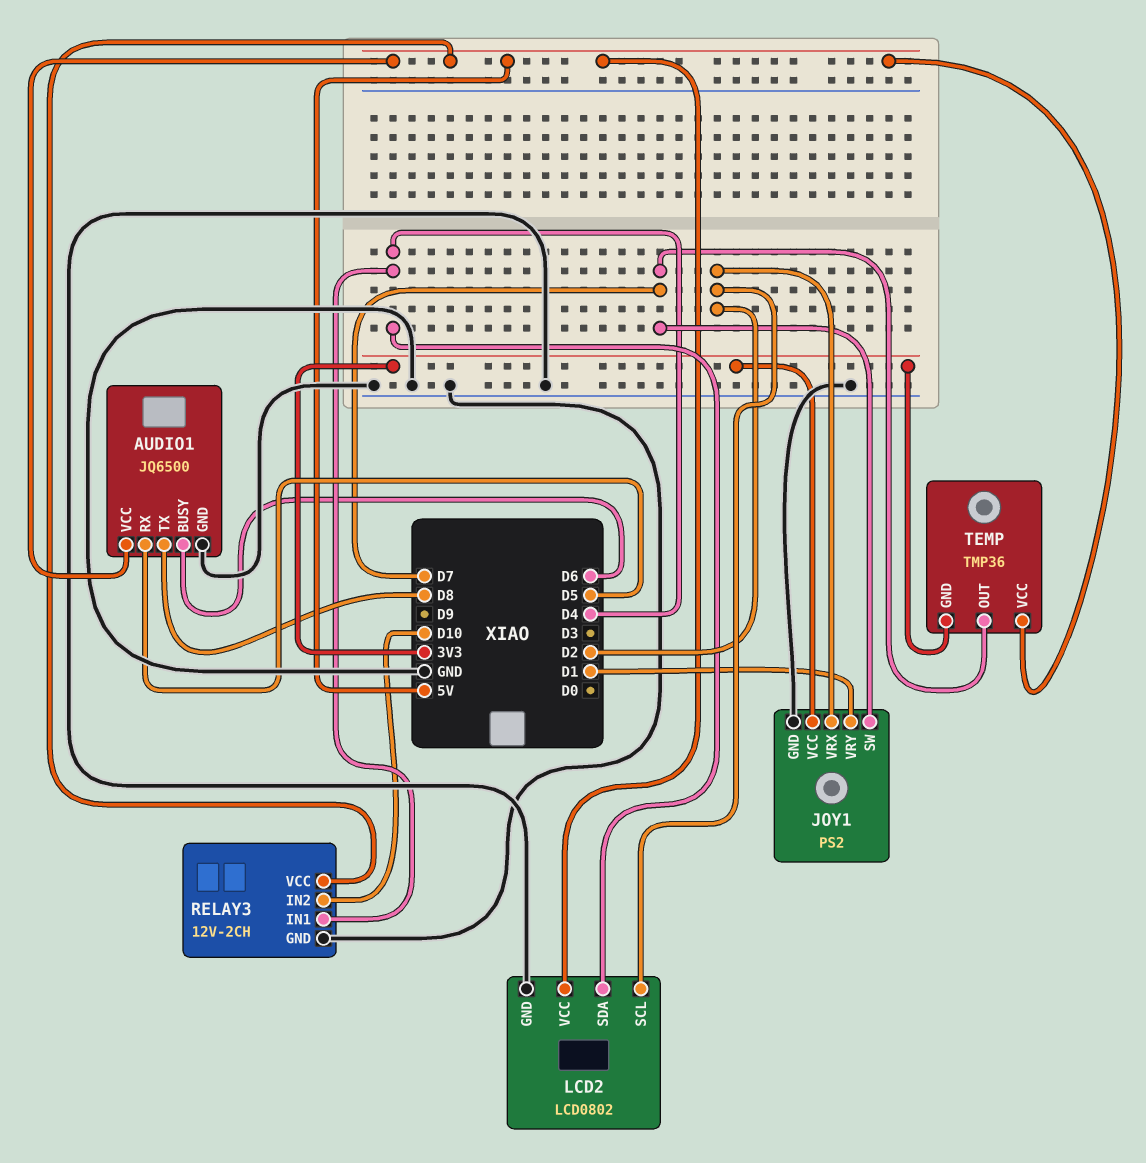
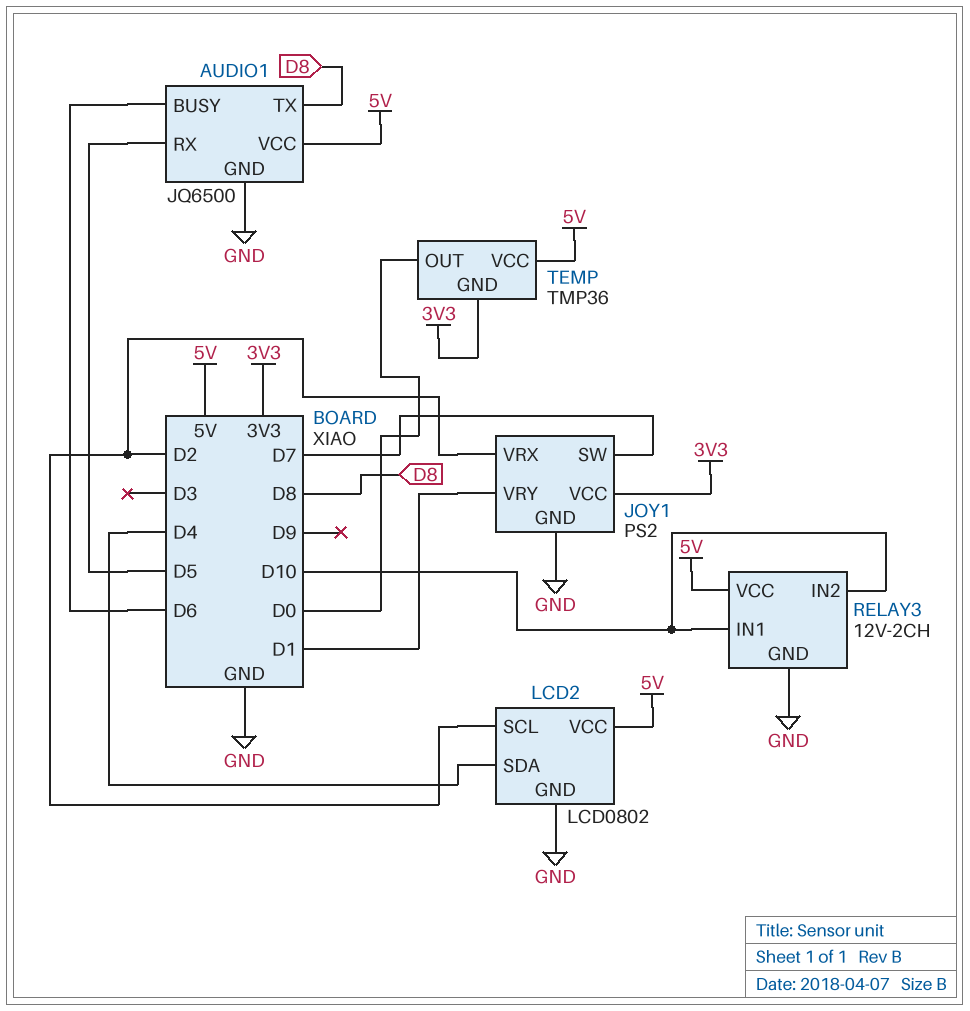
RELAY3 pin IN1: D4 -> D10
TEMP pin OUT: D7 -> D0

